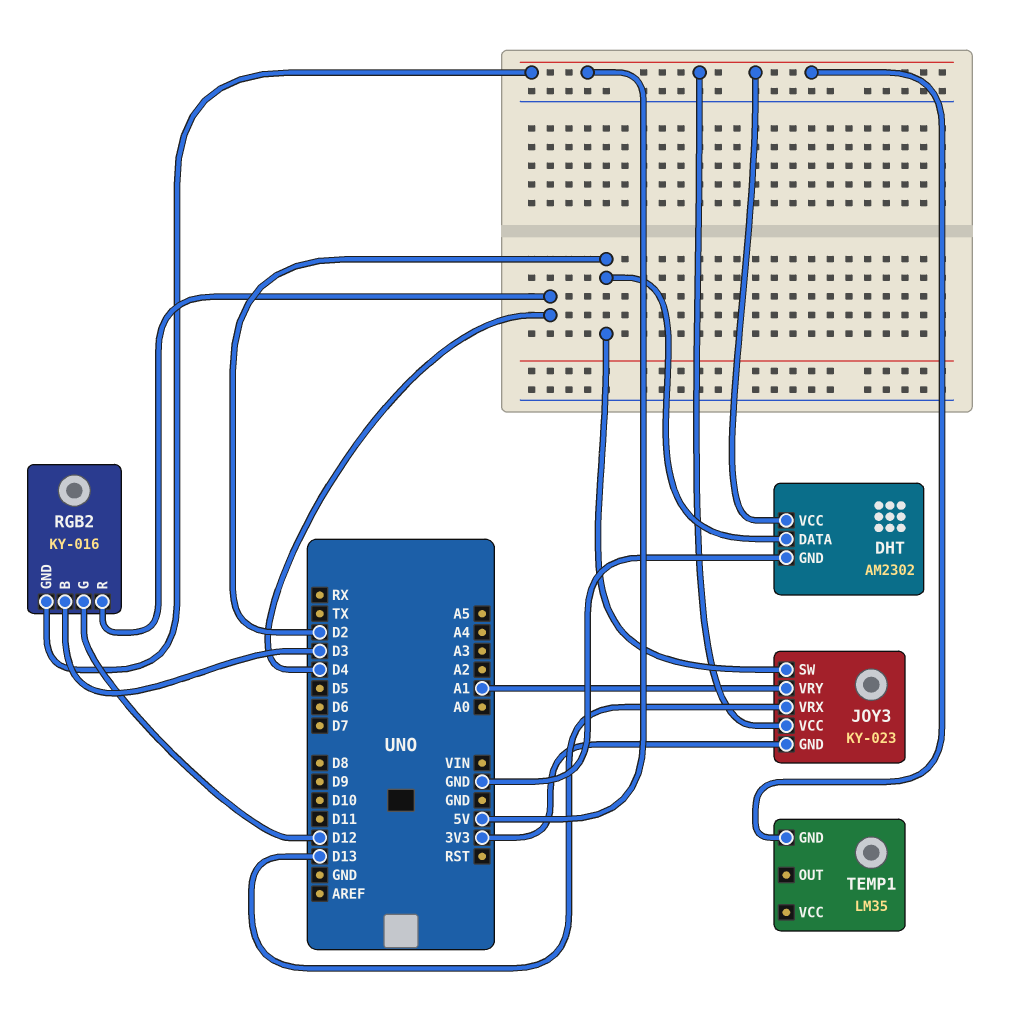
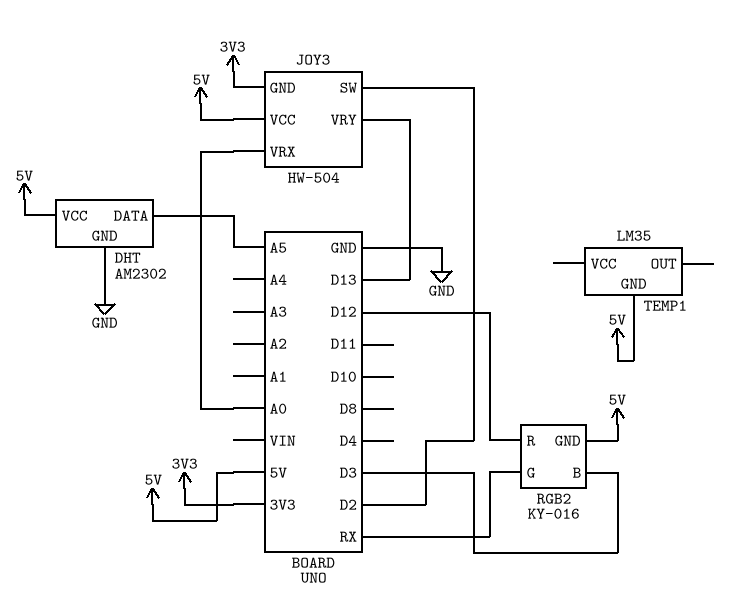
DHT pin DATA: D2 -> A5
JOY3: KY-023 -> HW-504
JOY3 pin VRX: D13 -> A0
JOY3 pin VRY: A1 -> D13
RGB2 pin G: D12 -> RX
RGB2 pin R: D4 -> D12

